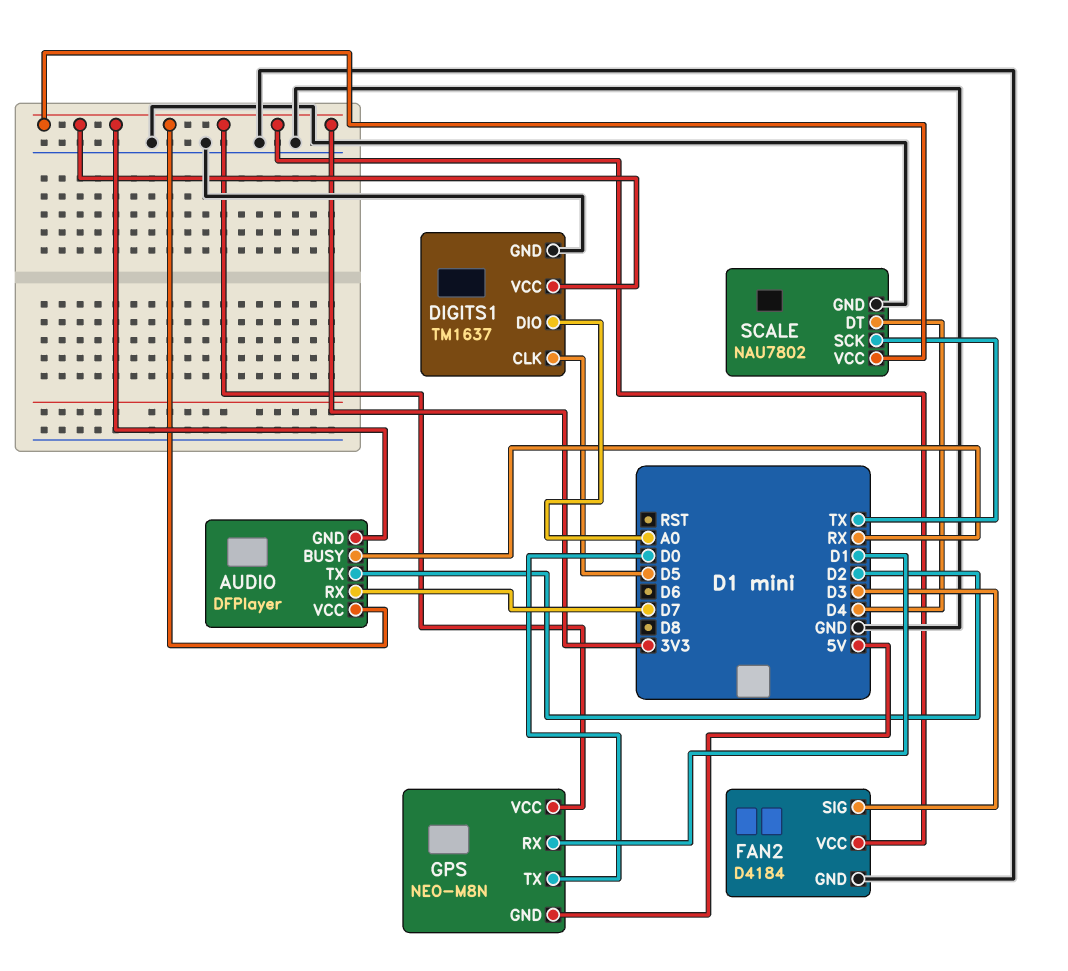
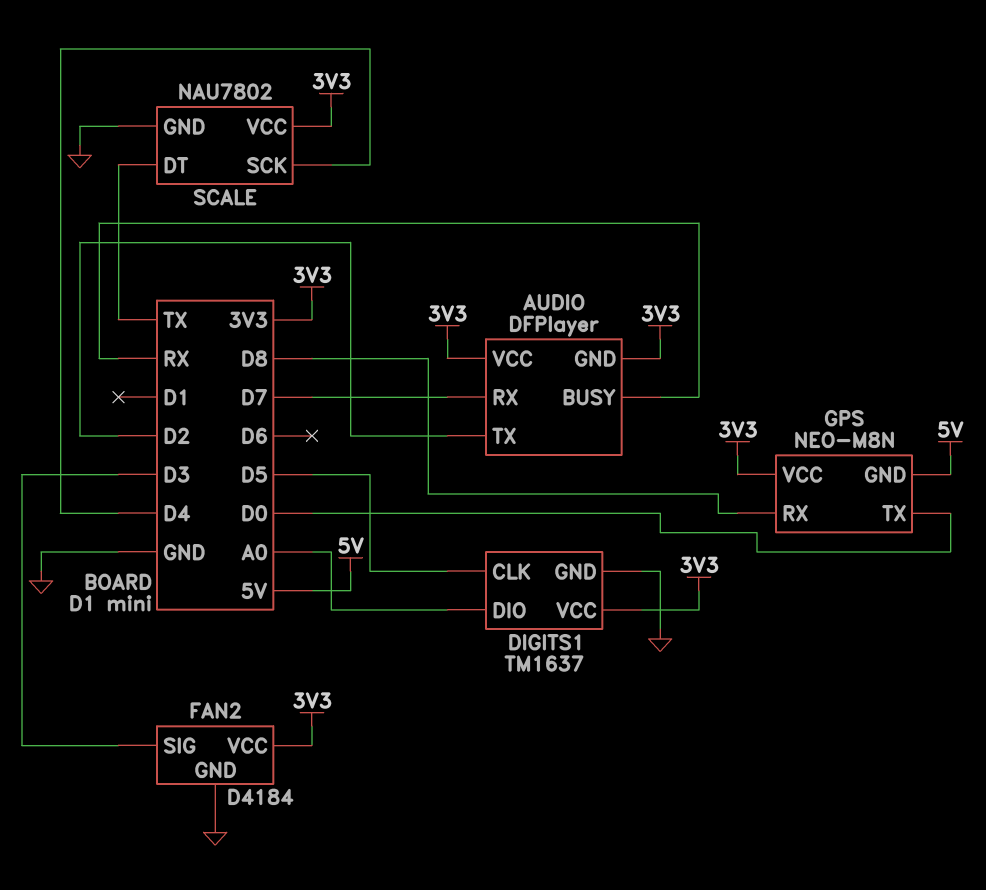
GPS pin RX: D1 -> D8
SCALE pin DT: D4 -> TX
SCALE pin SCK: TX -> D4

